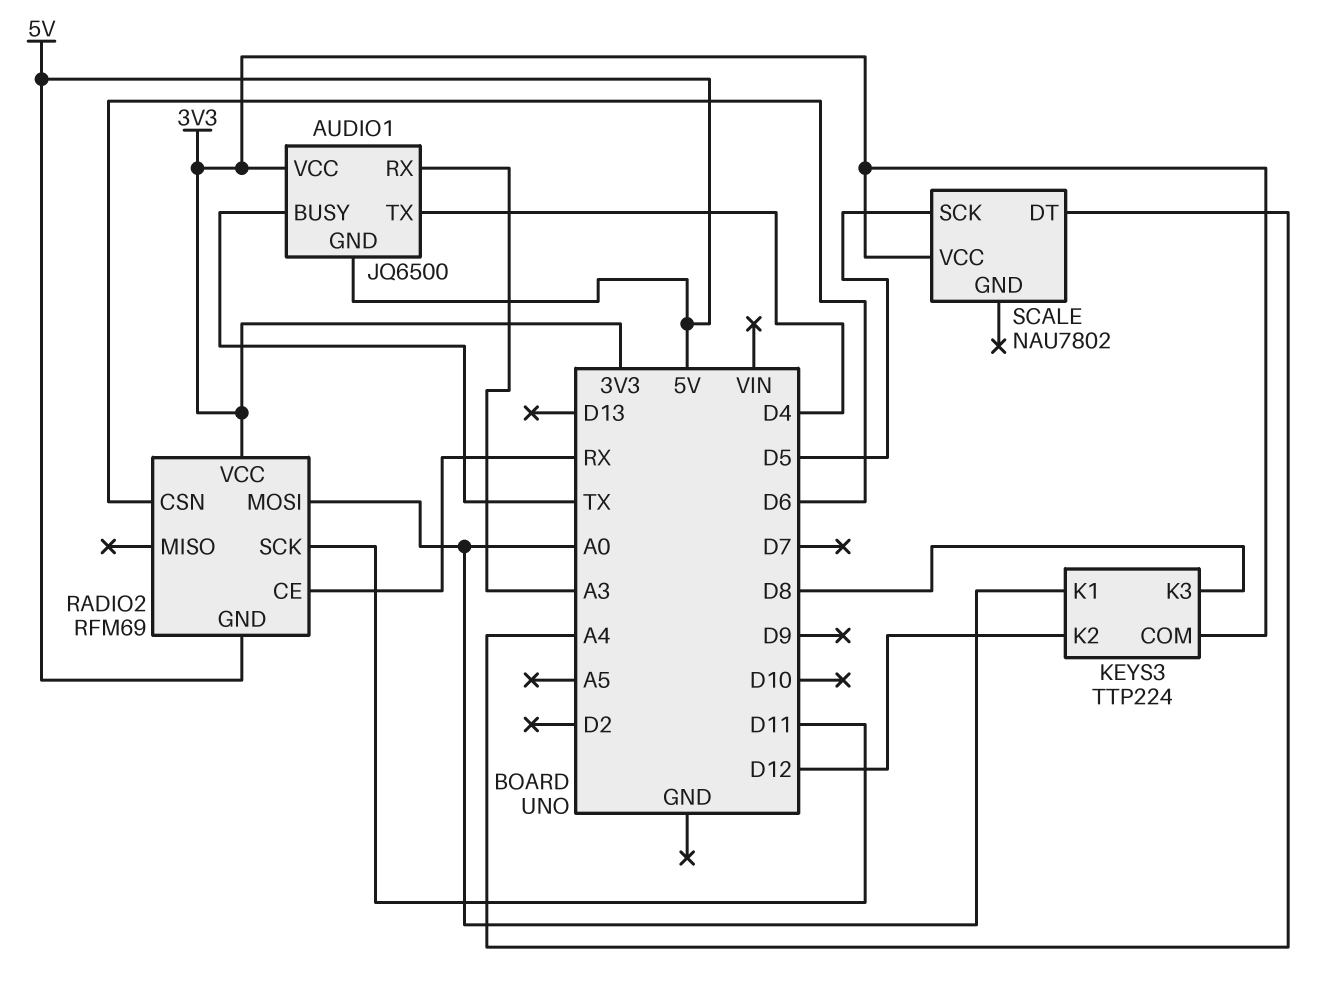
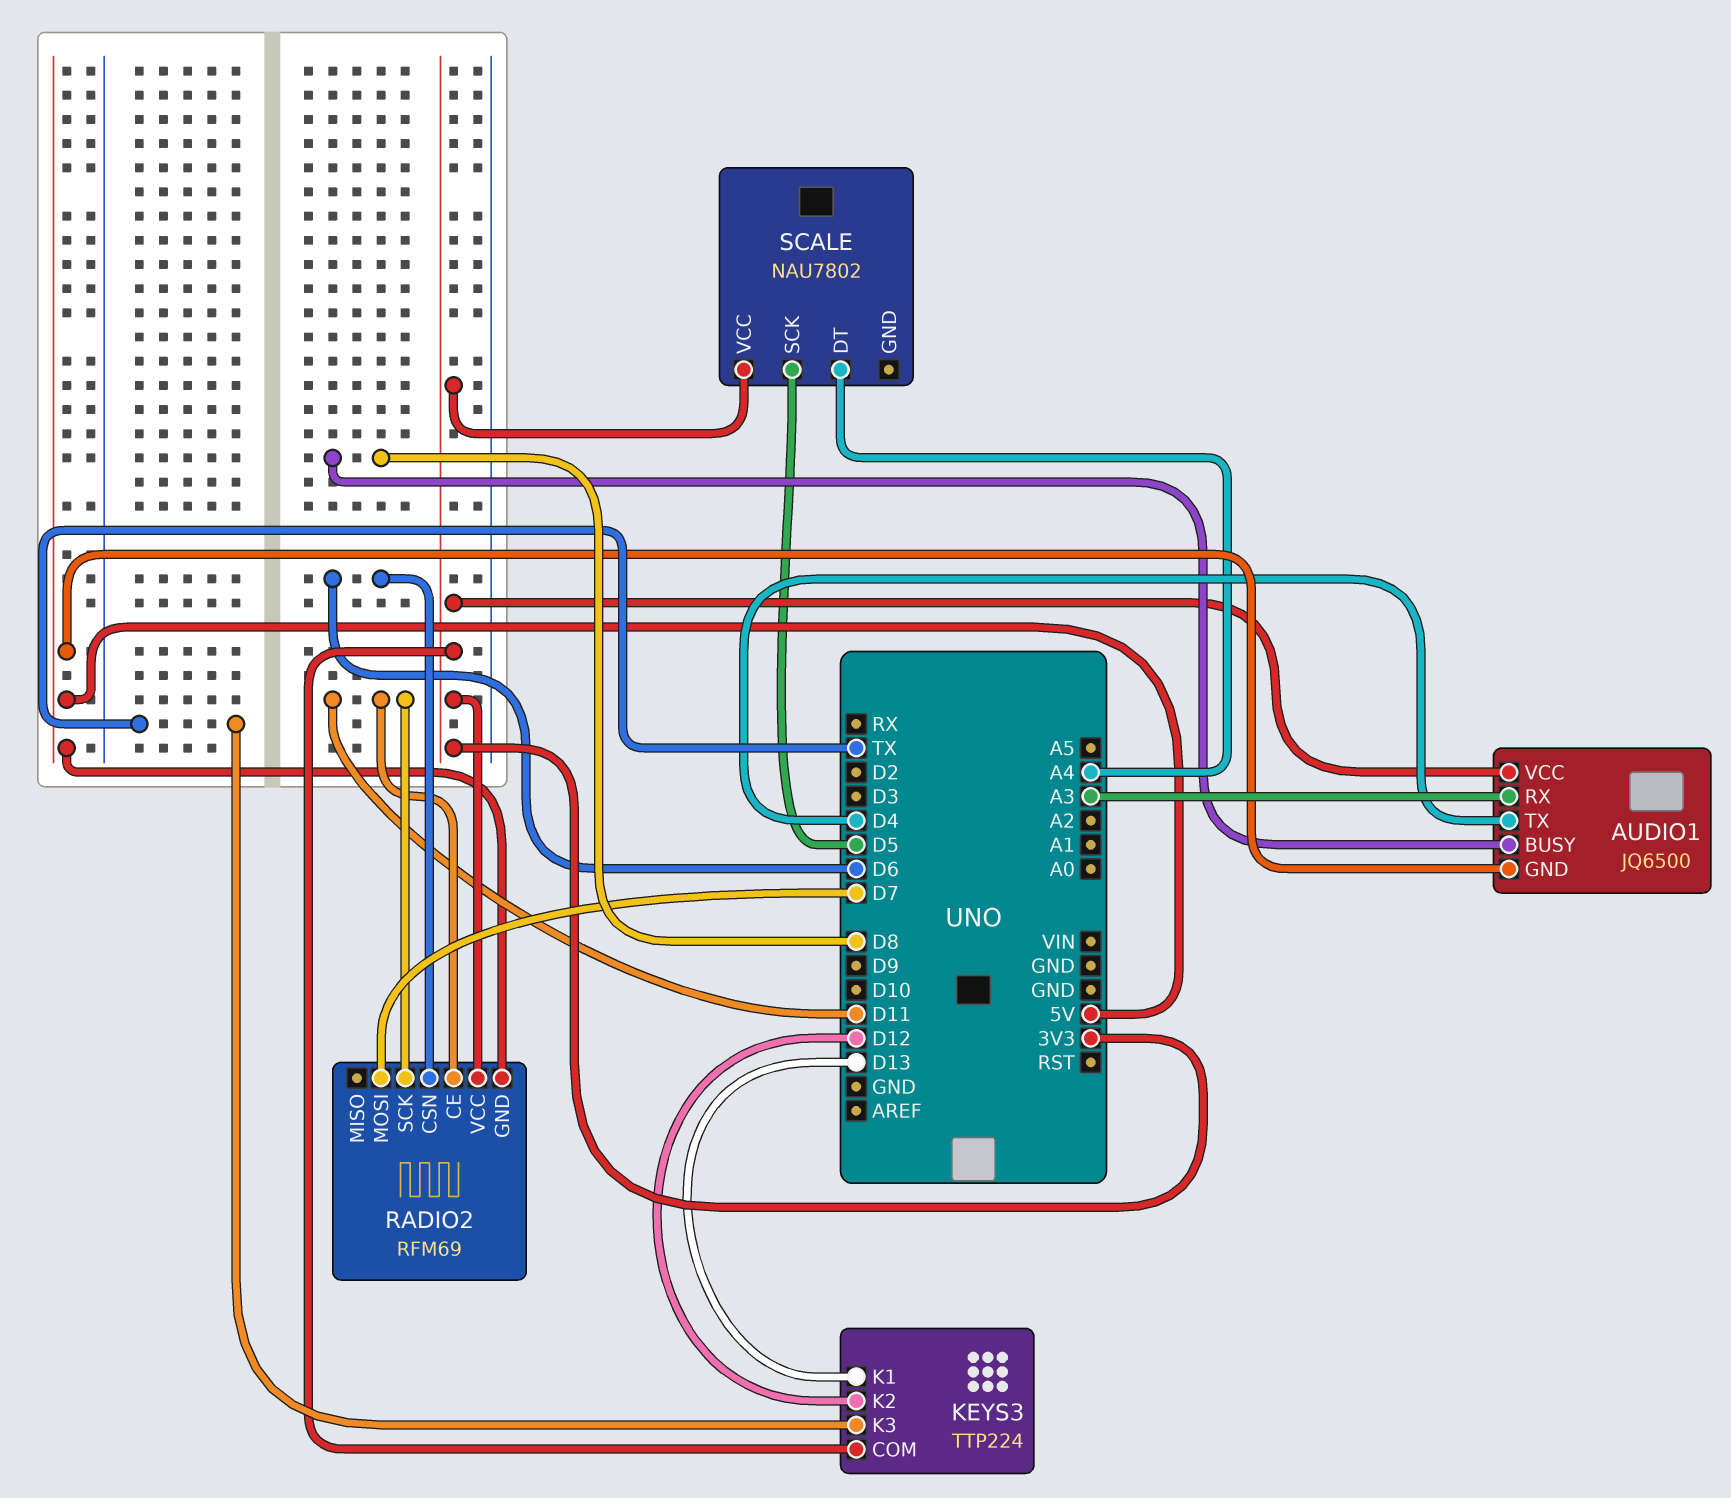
AUDIO1 pin BUSY: TX -> D8
KEYS3 pin K1: A0 -> D13
KEYS3 pin K3: D8 -> TX
RADIO2 pin CE: RX -> D11
RADIO2 pin MOSI: A0 -> D7

